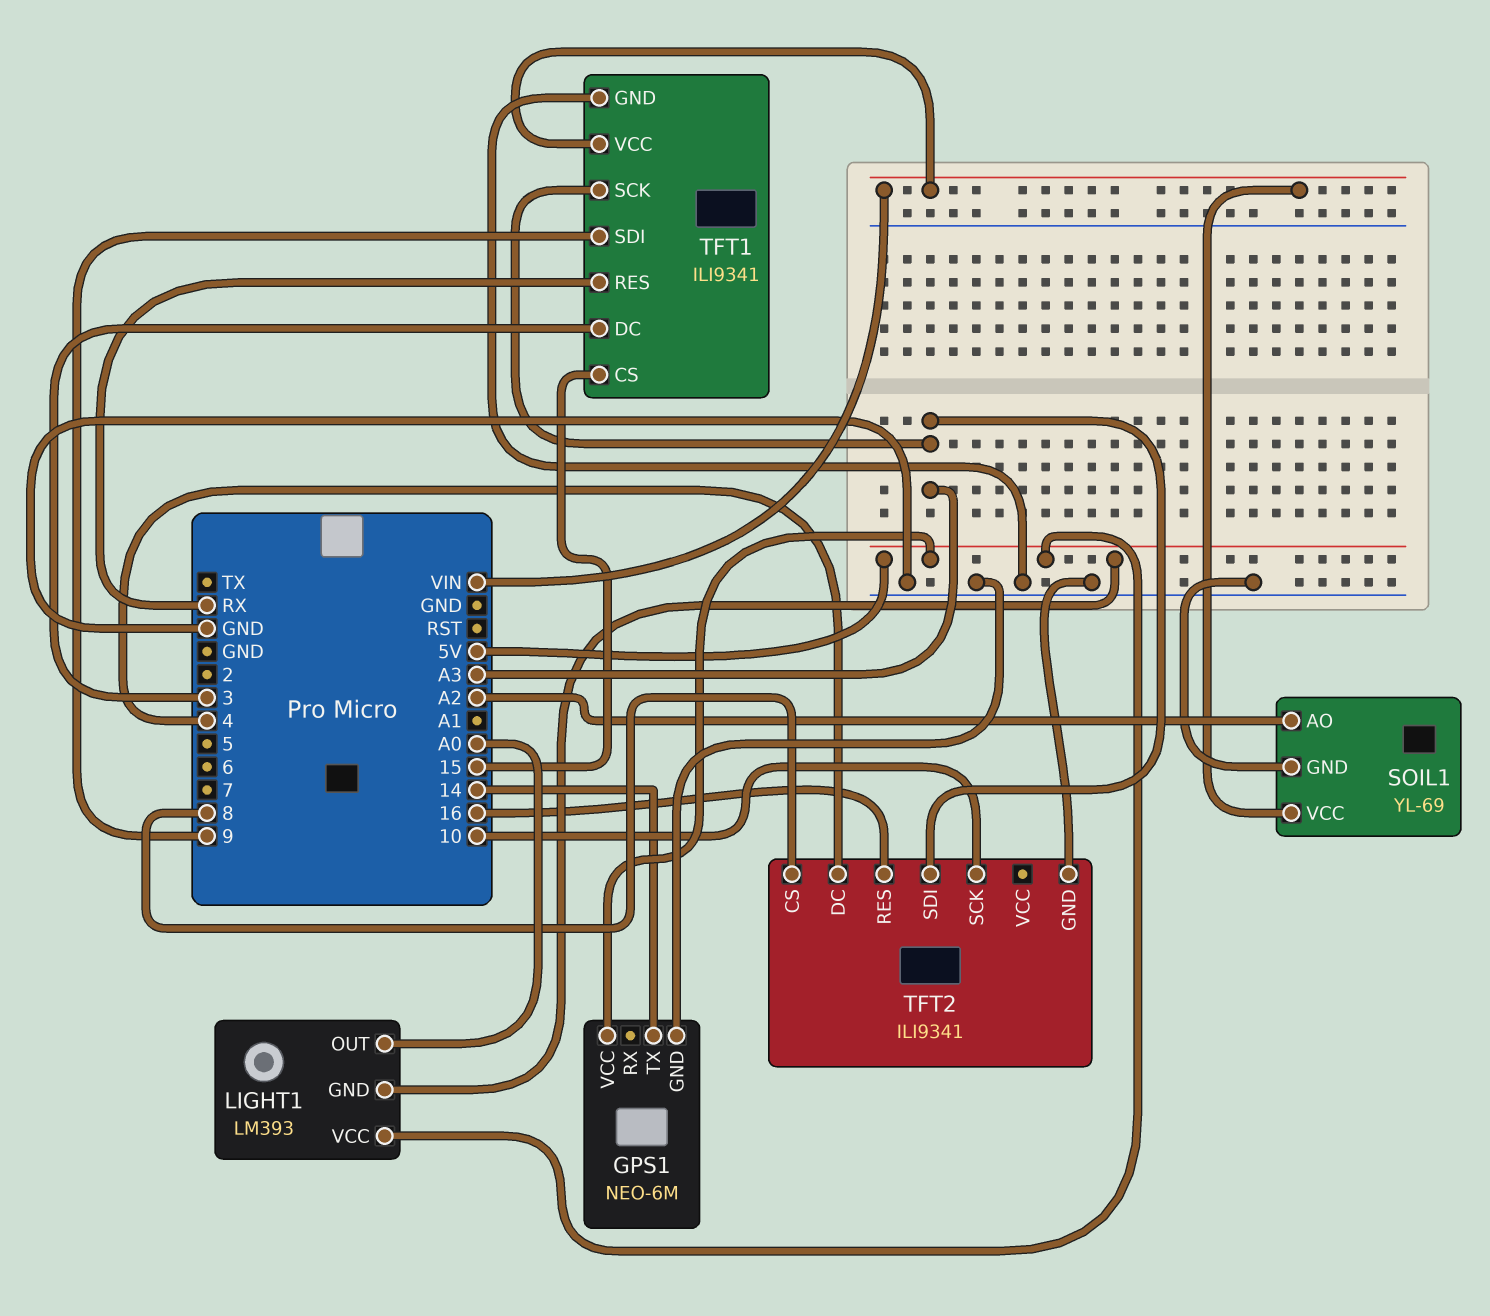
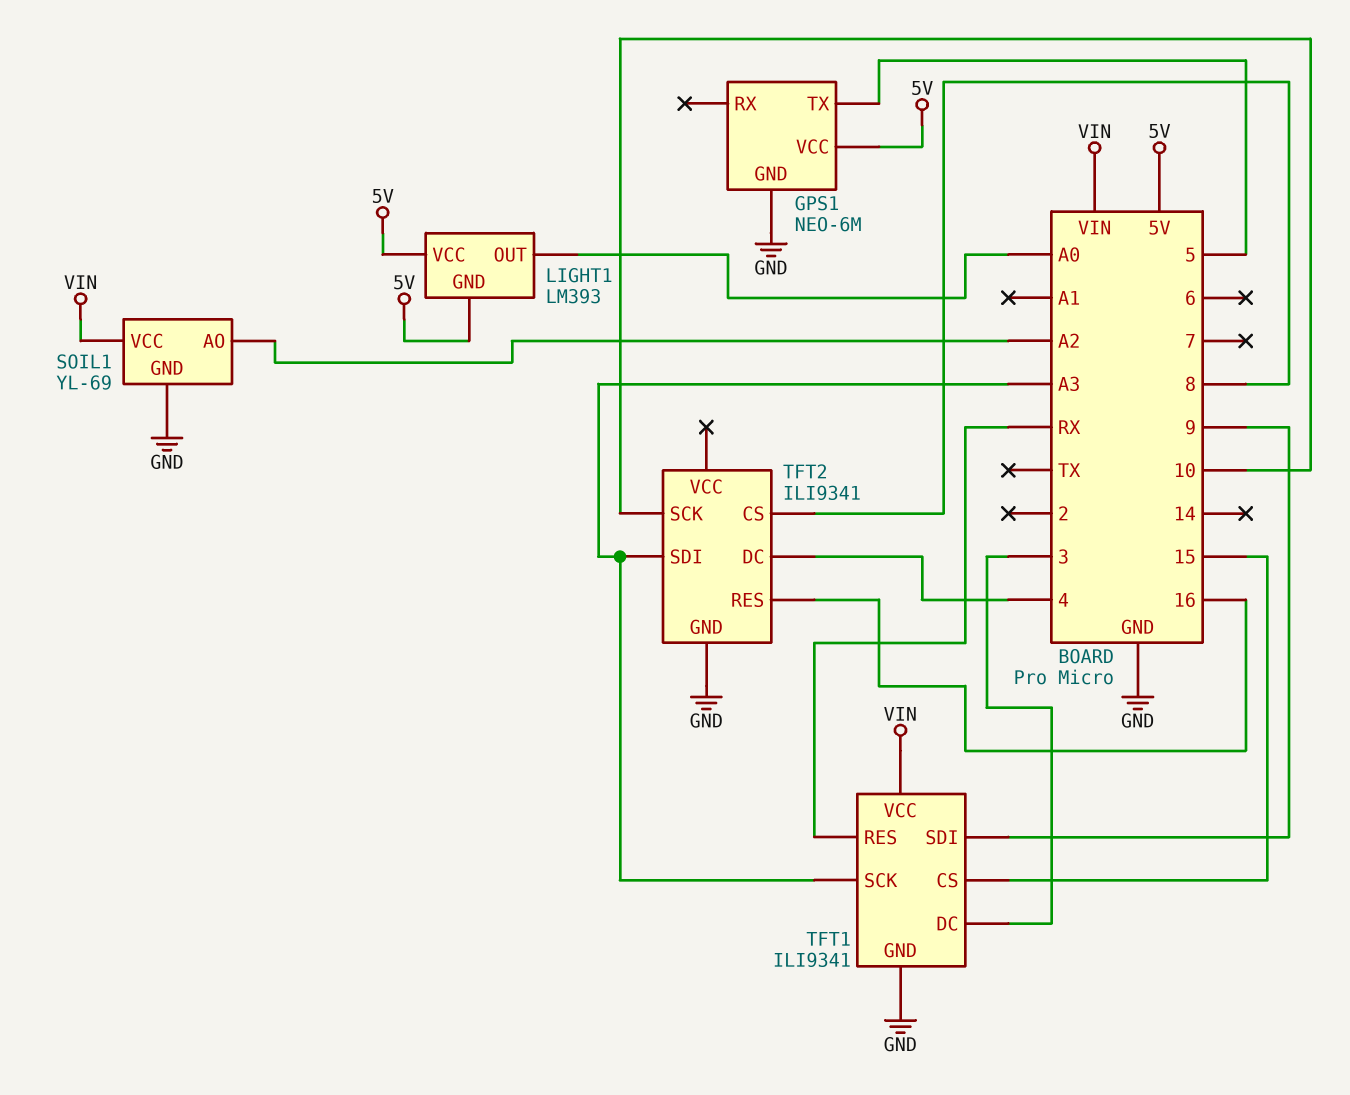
GPS1 pin TX: 14 -> 5

